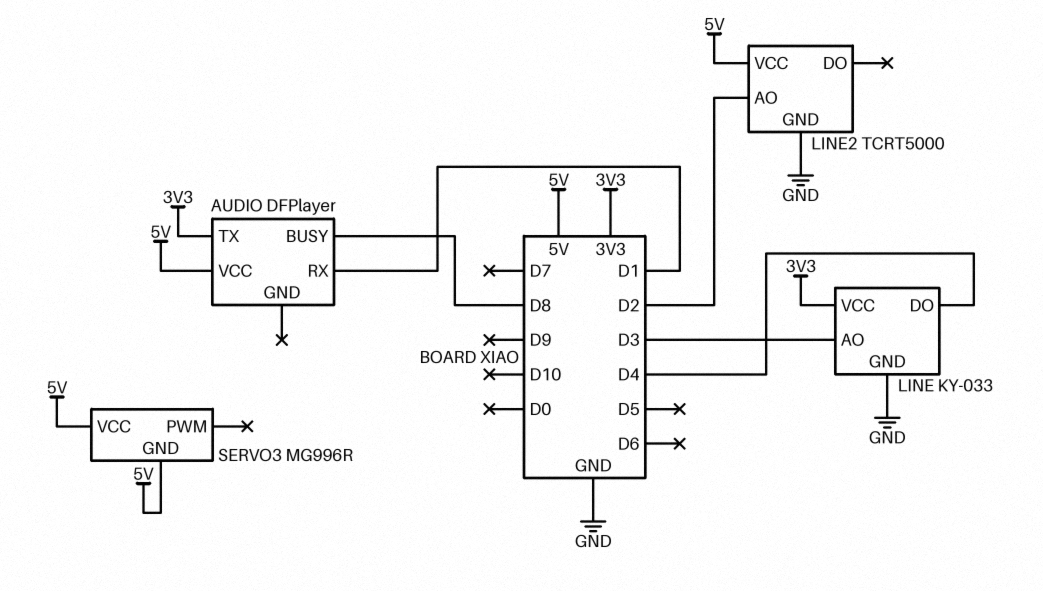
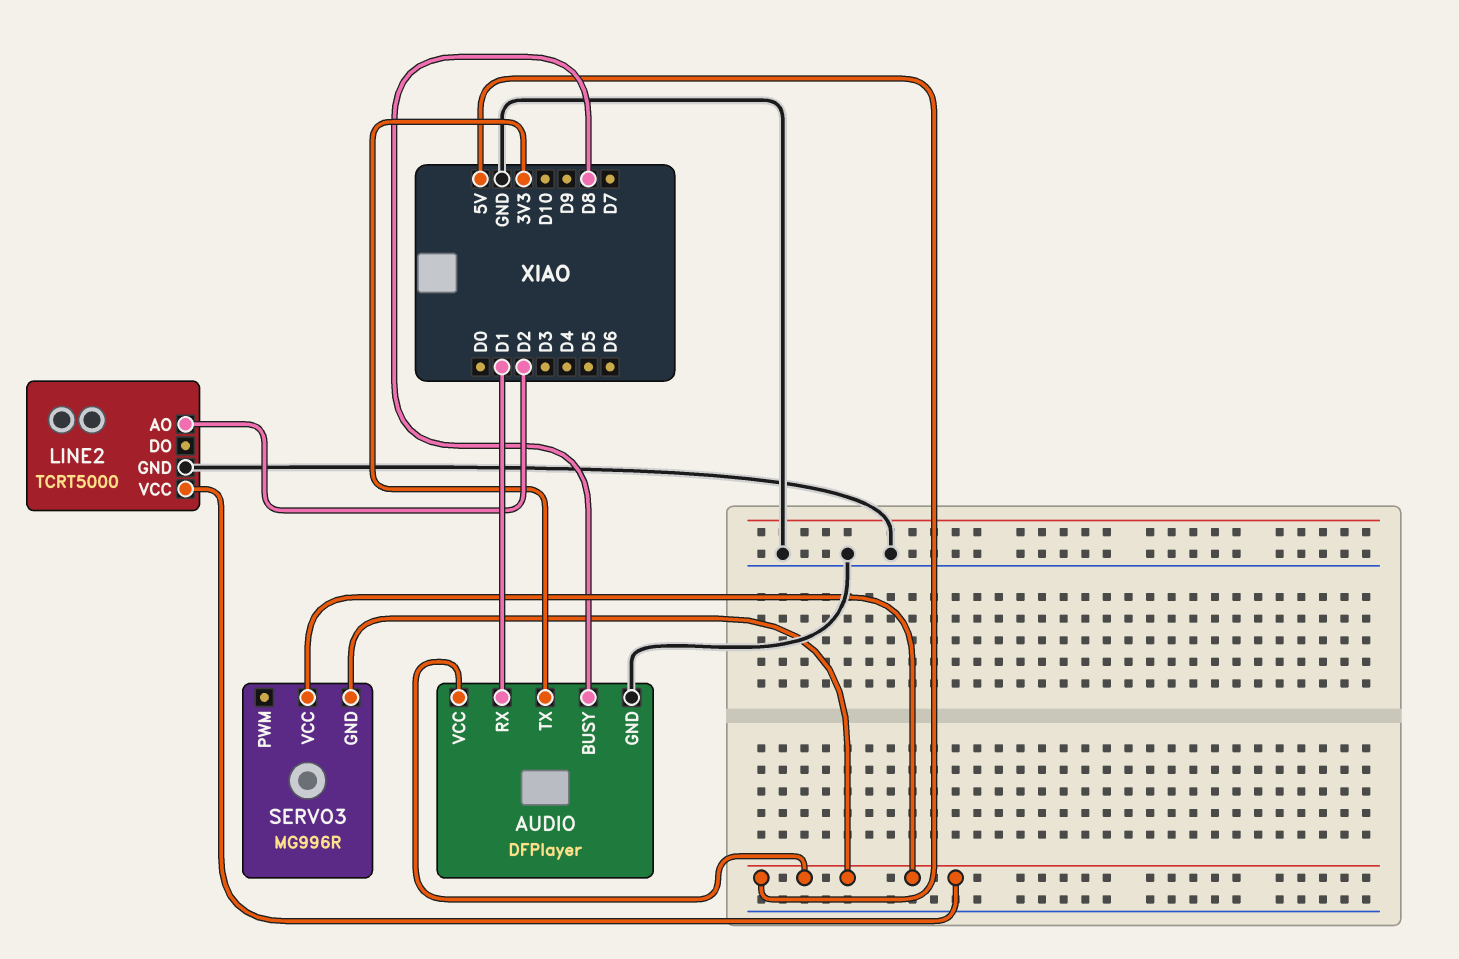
AUDIO pin GND: none -> GND
LINE: KY-033 -> none
LINE pin AO: D3 -> none
LINE pin DO: D4 -> none
LINE pin GND: GND -> none
LINE pin VCC: 3V3 -> none

